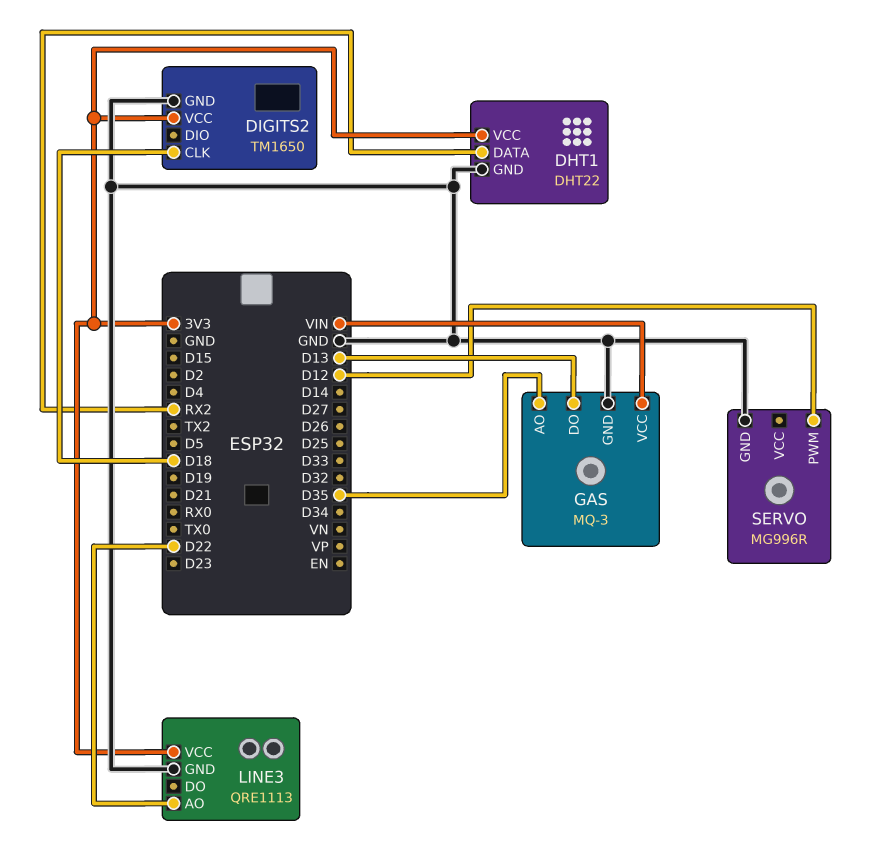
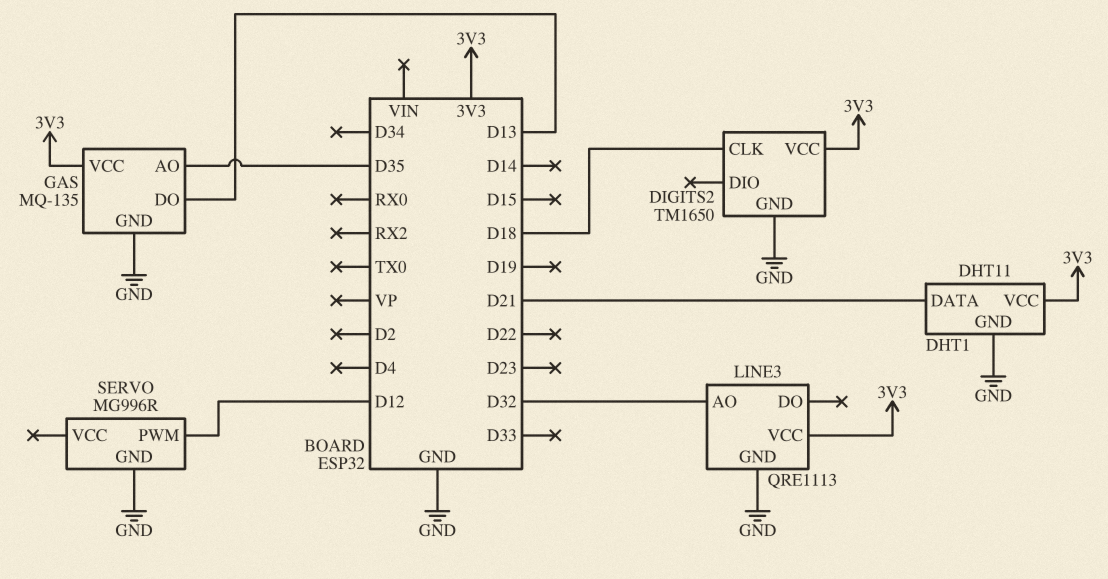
DHT1: DHT22 -> DHT11
DHT1 pin DATA: RX2 -> D21
GAS: MQ-3 -> MQ-135
GAS pin VCC: VIN -> 3V3
LINE3 pin AO: D22 -> D32

